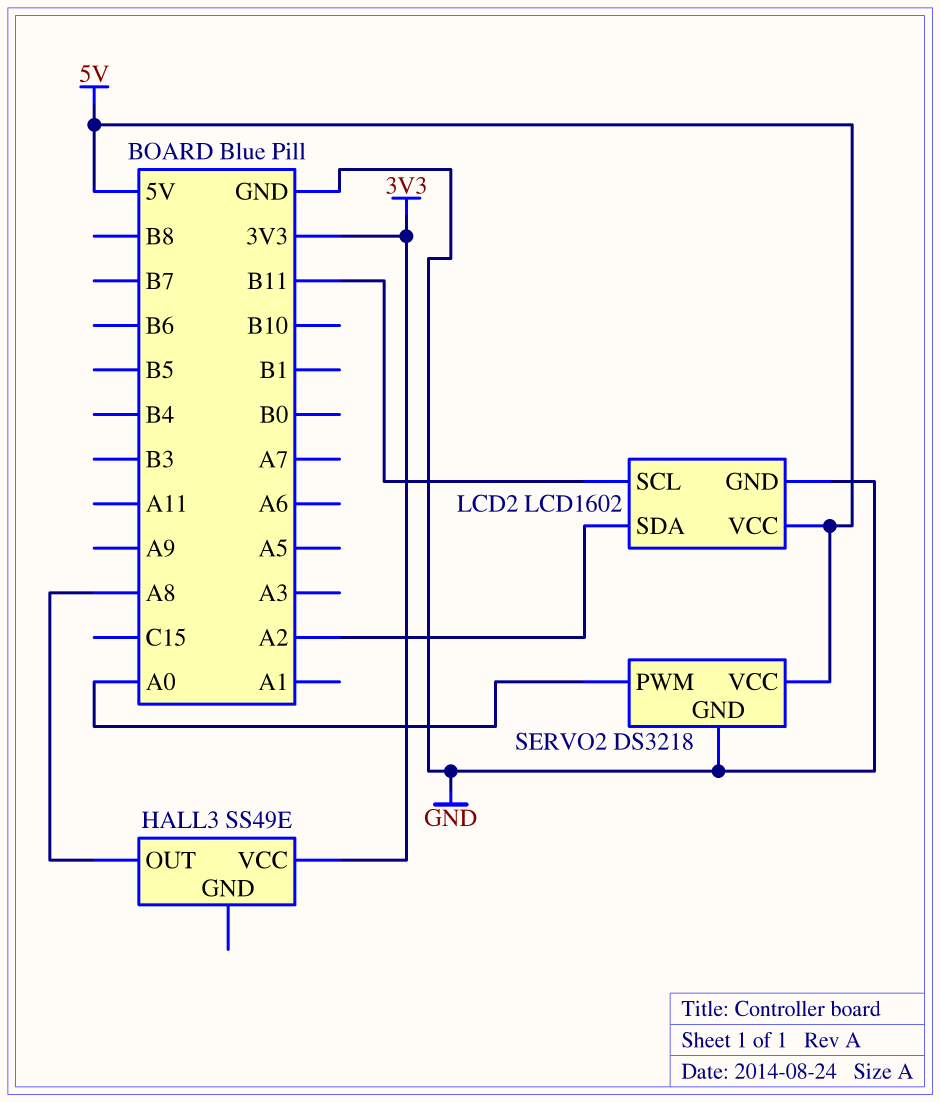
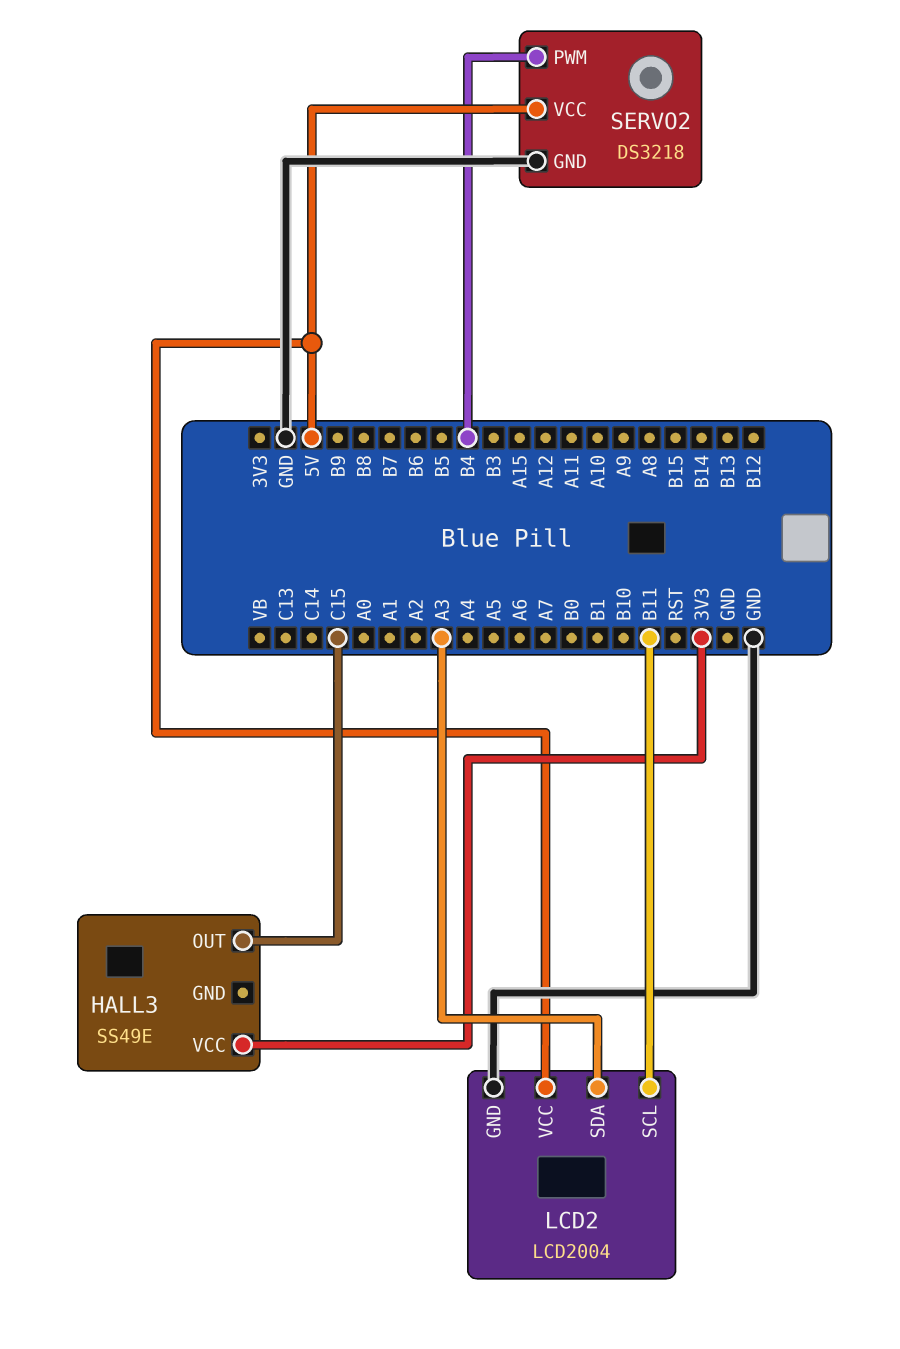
HALL3 pin OUT: A8 -> C15
LCD2: LCD1602 -> LCD2004
LCD2 pin SDA: A2 -> A3
SERVO2 pin PWM: A0 -> B4

